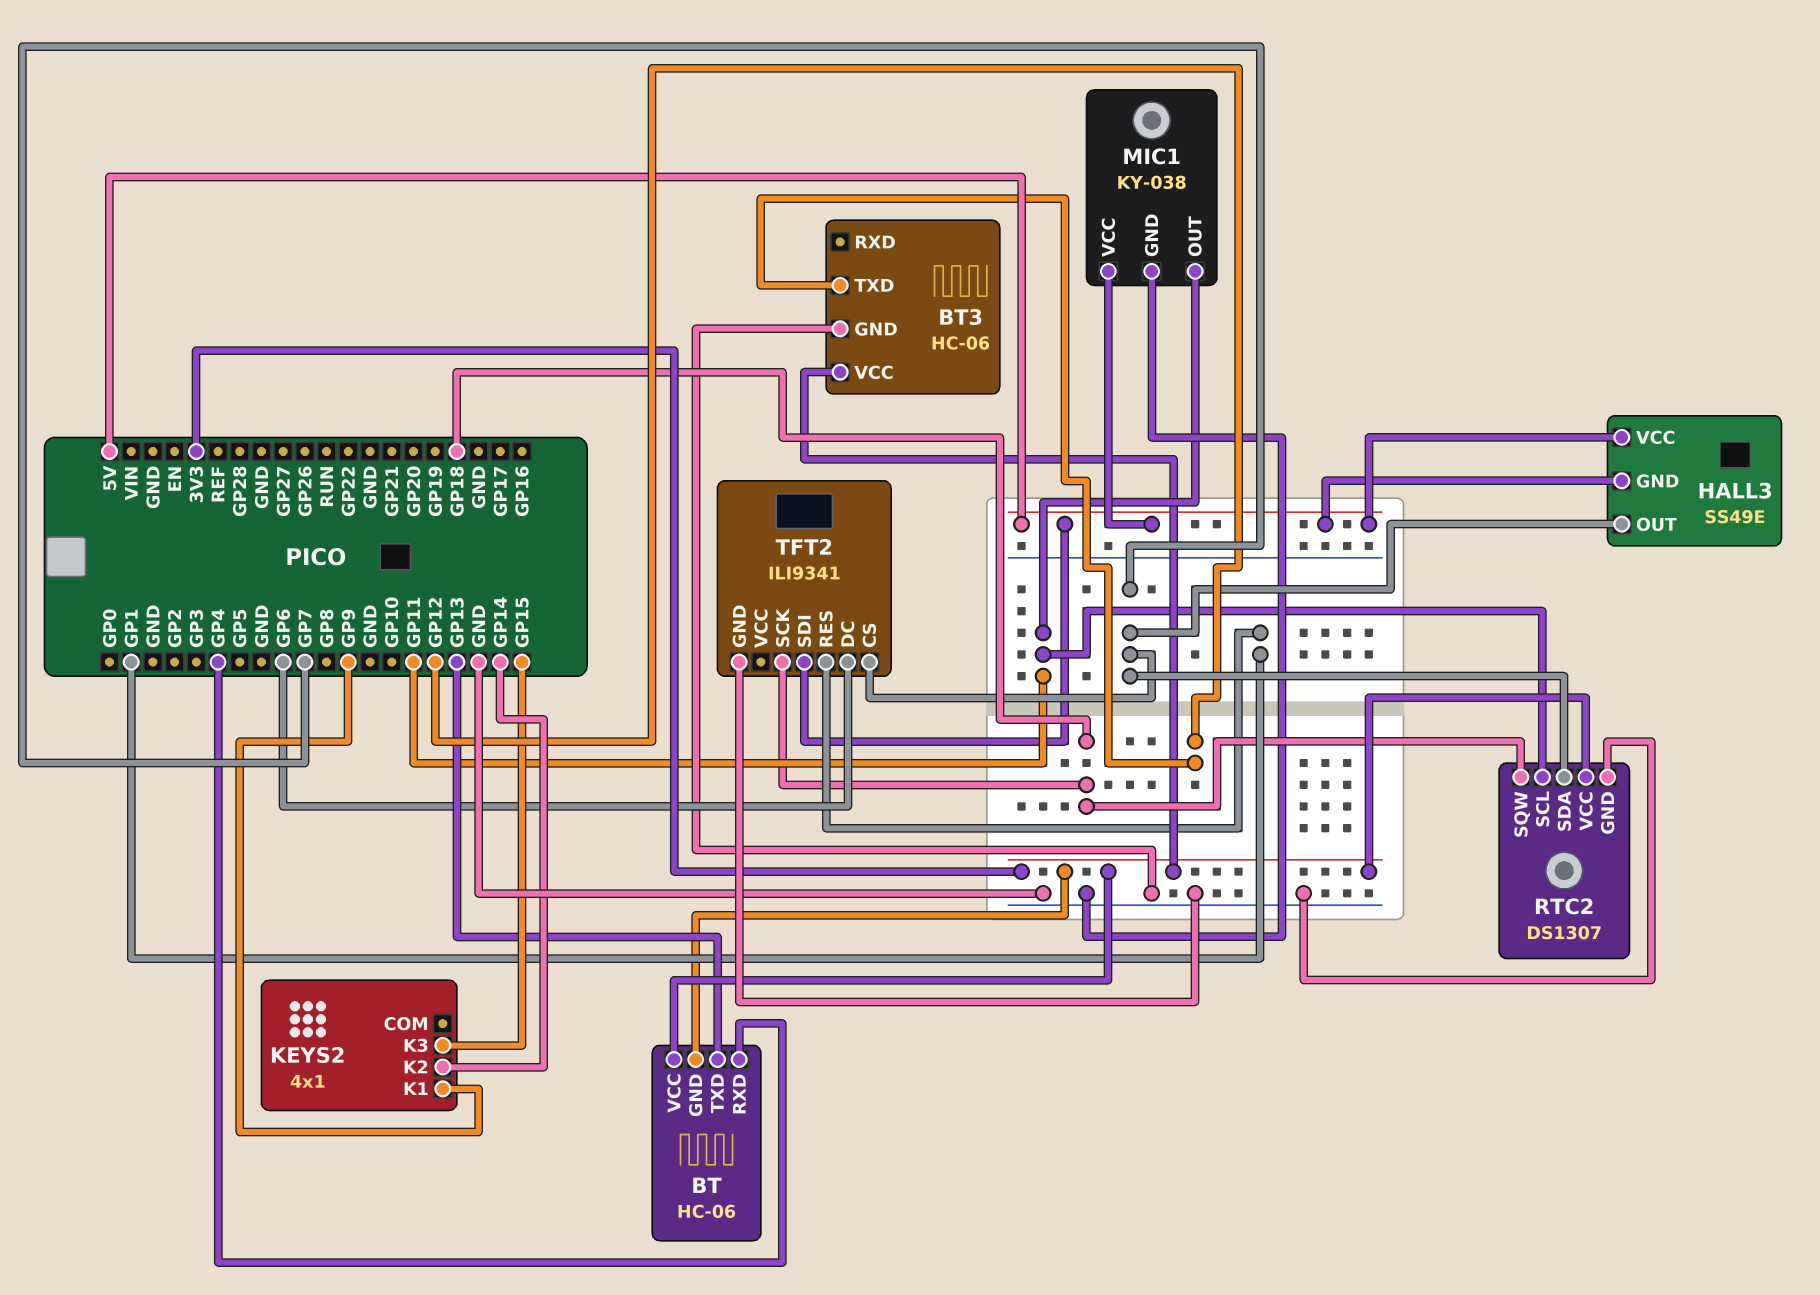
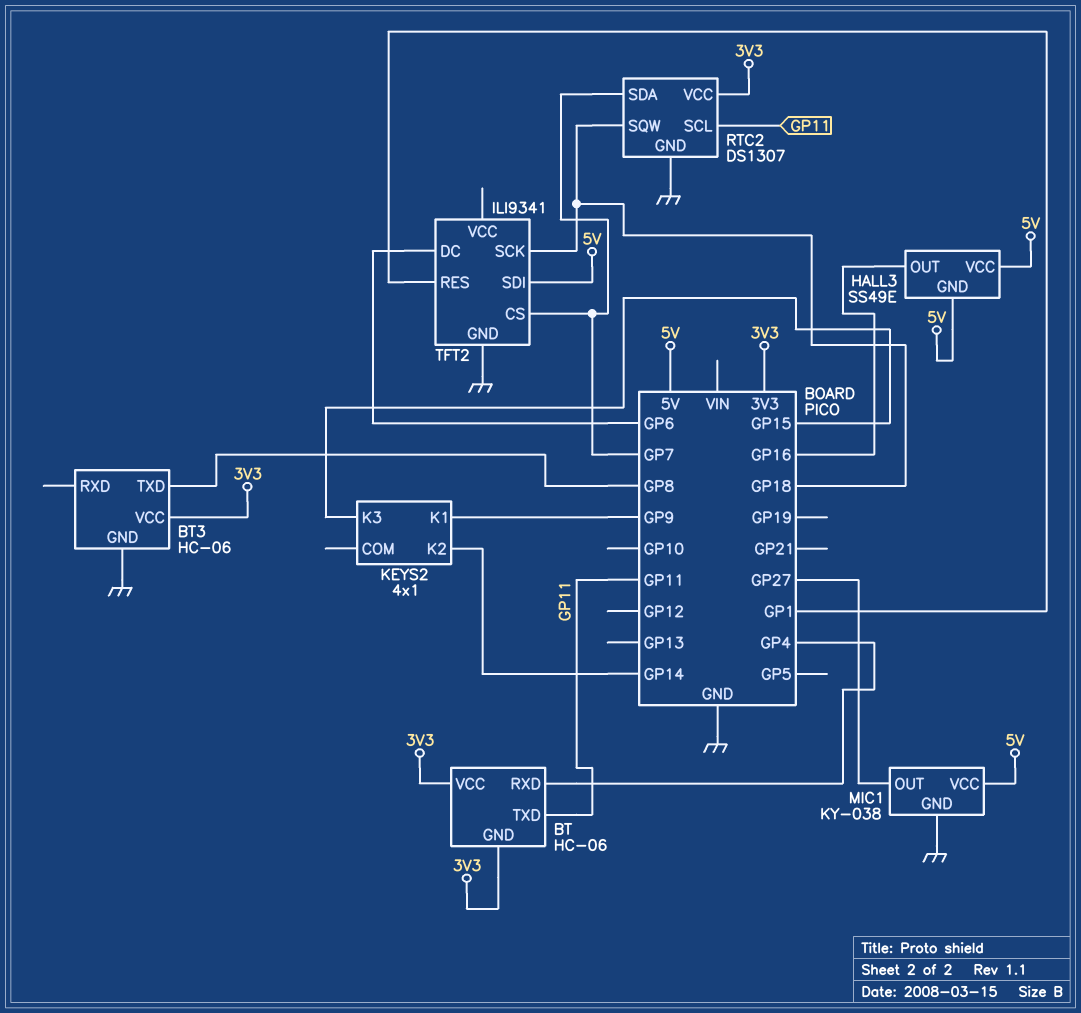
BT pin TXD: GP13 -> GP11
BT3 pin TXD: GP12 -> GP8
HALL3 pin OUT: GP7 -> GP16
MIC1 pin OUT: GP11 -> GP27

